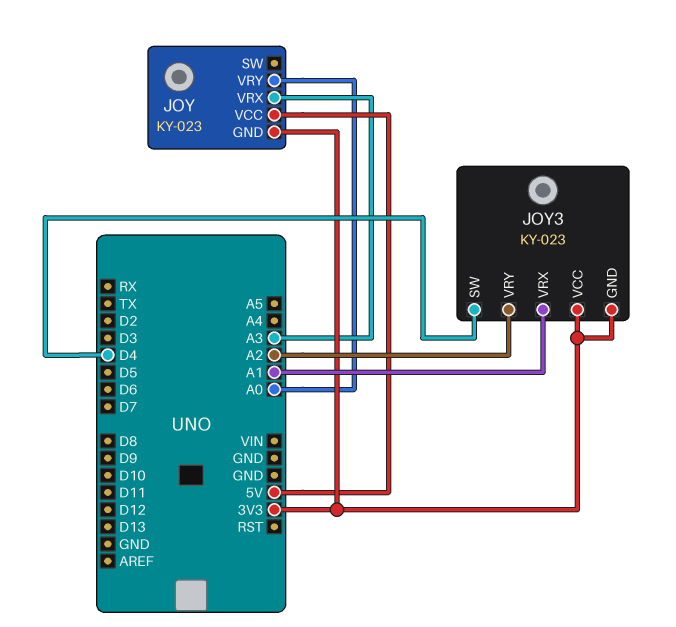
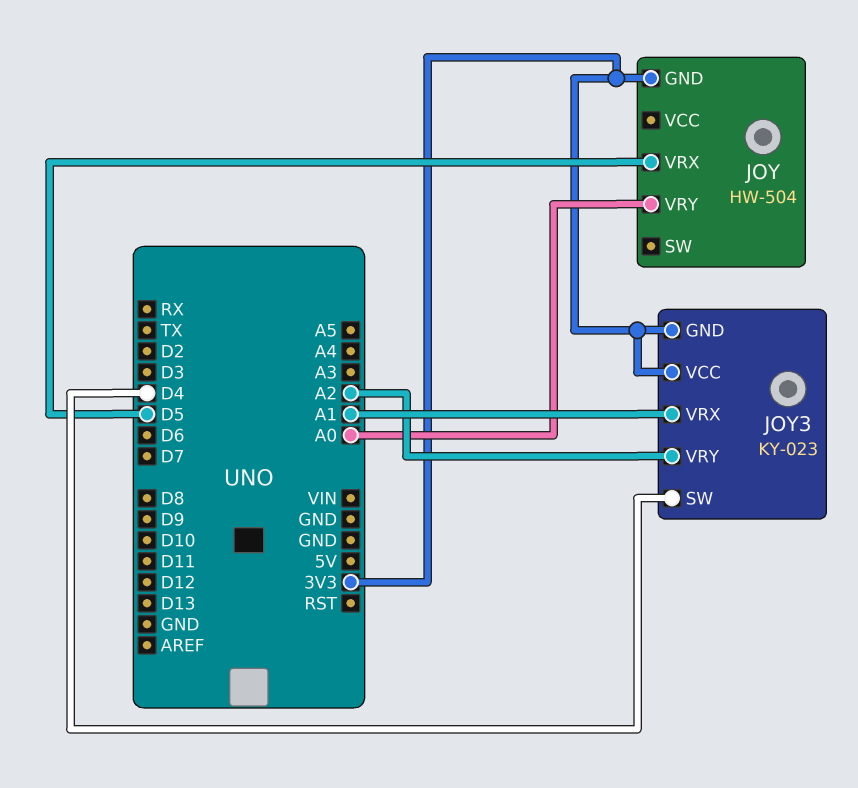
JOY: KY-023 -> HW-504
JOY pin VCC: 5V -> none
JOY pin VRX: A3 -> D5

